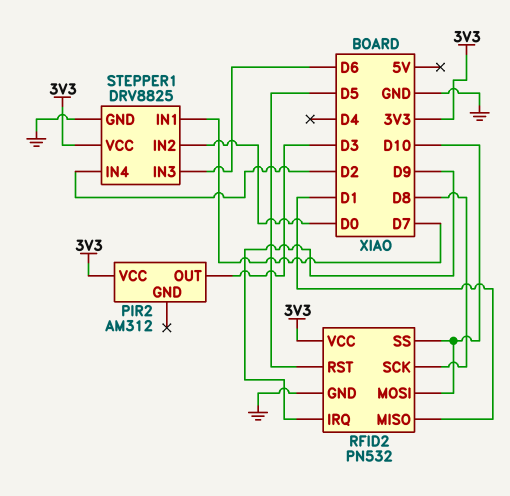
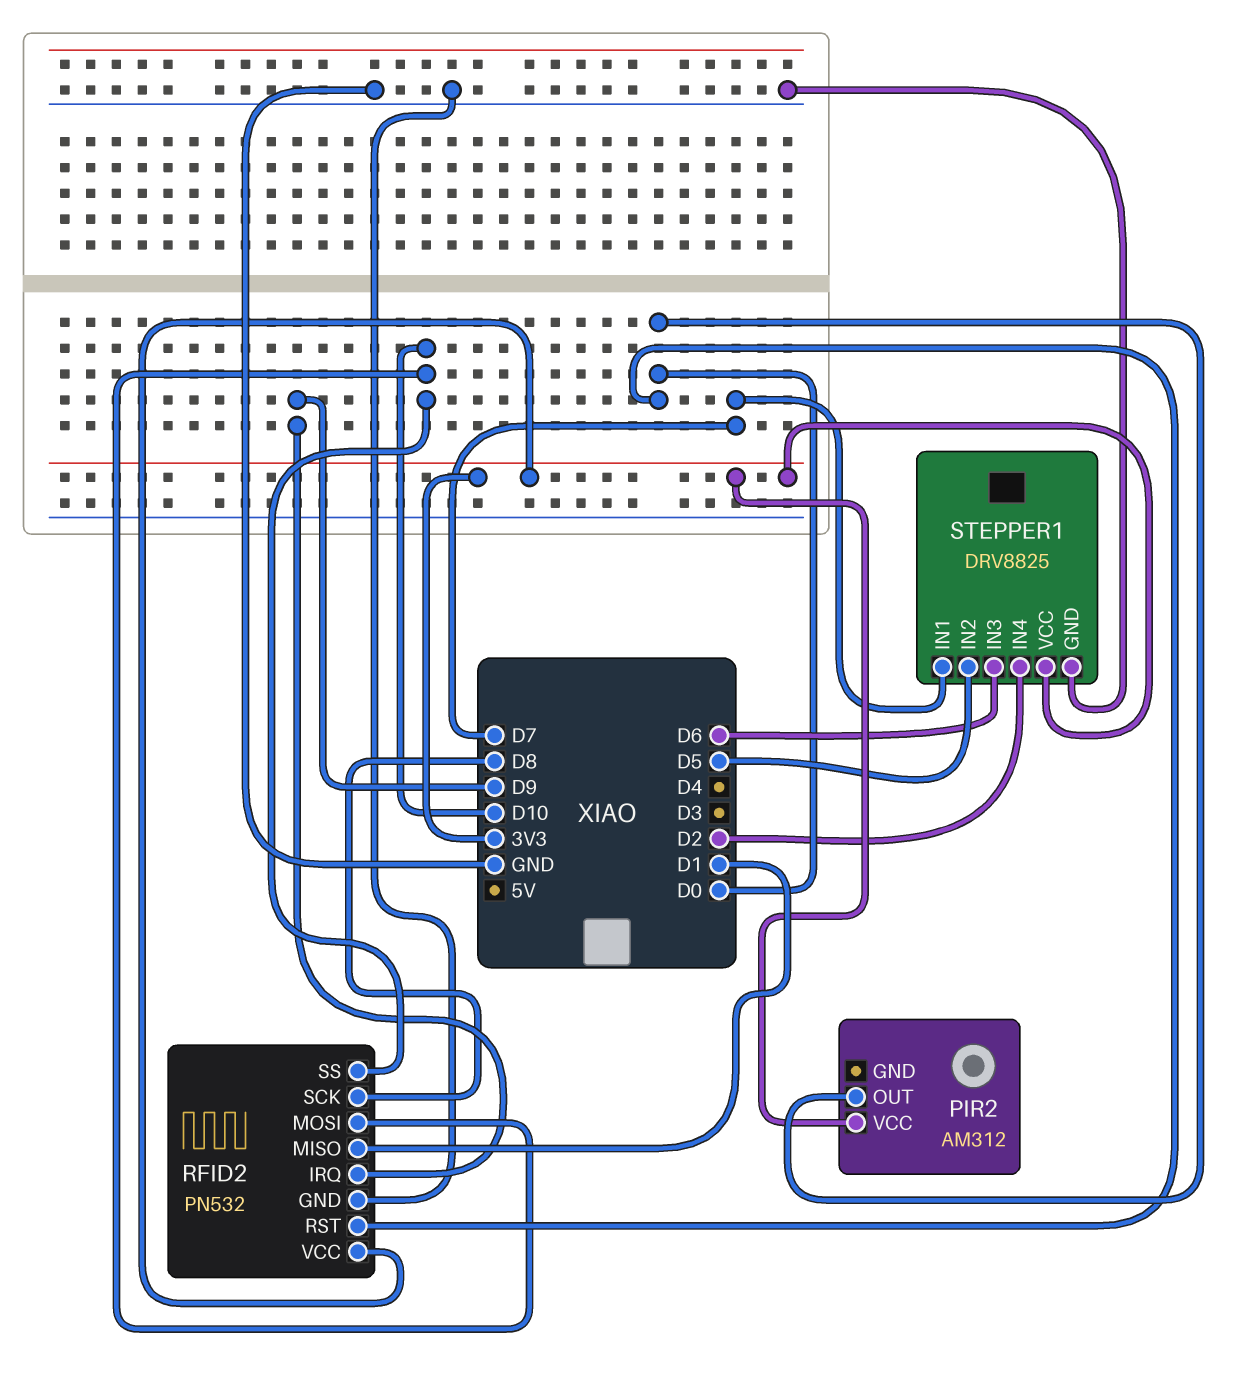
PIR2 pin OUT: D3 -> D0
RFID2 pin RST: D5 -> D0
STEPPER1 pin IN2: D0 -> D5

